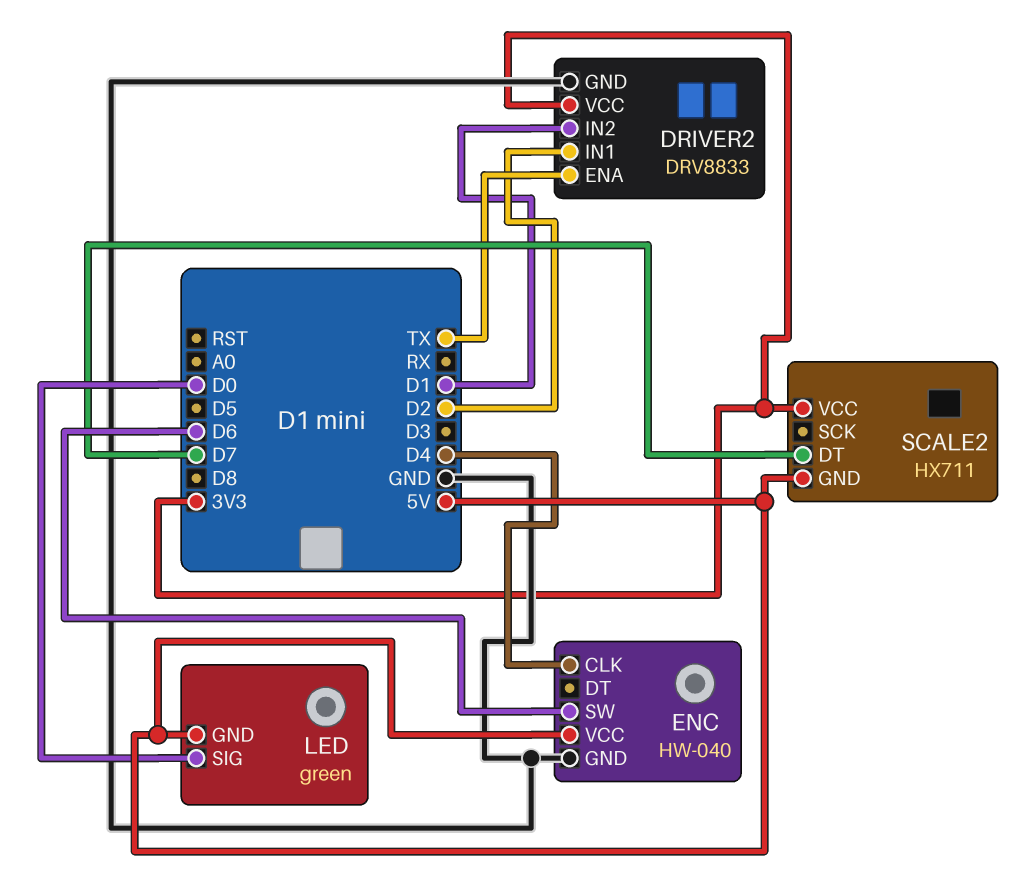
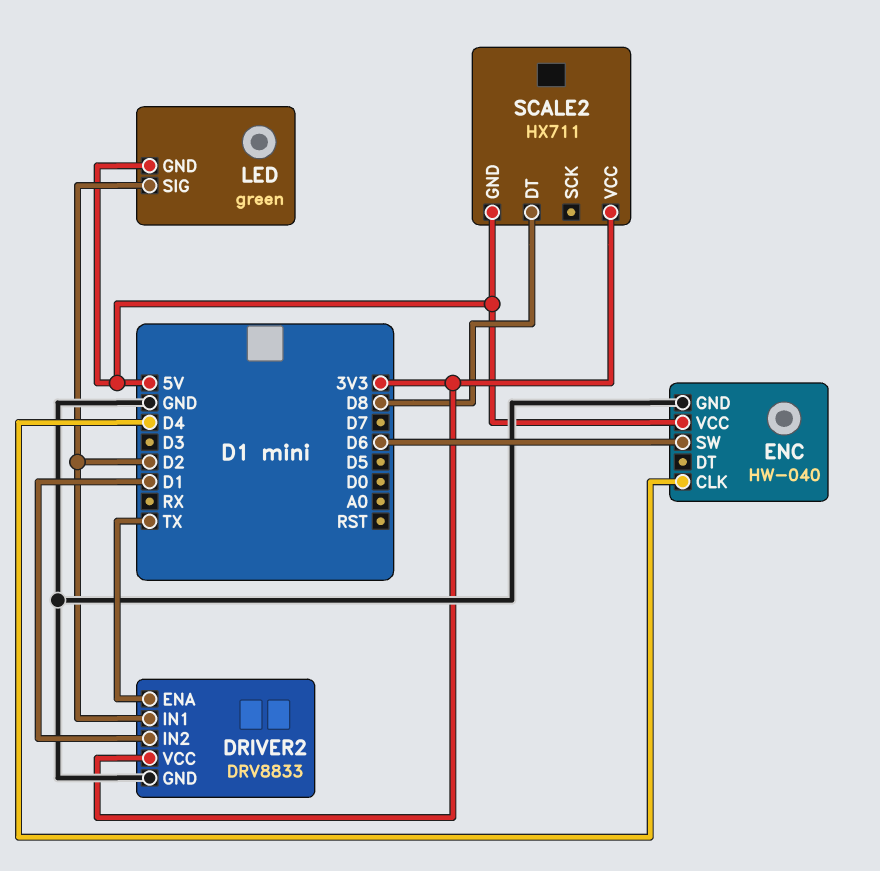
LED pin SIG: D0 -> D2
SCALE2 pin DT: D7 -> D8

